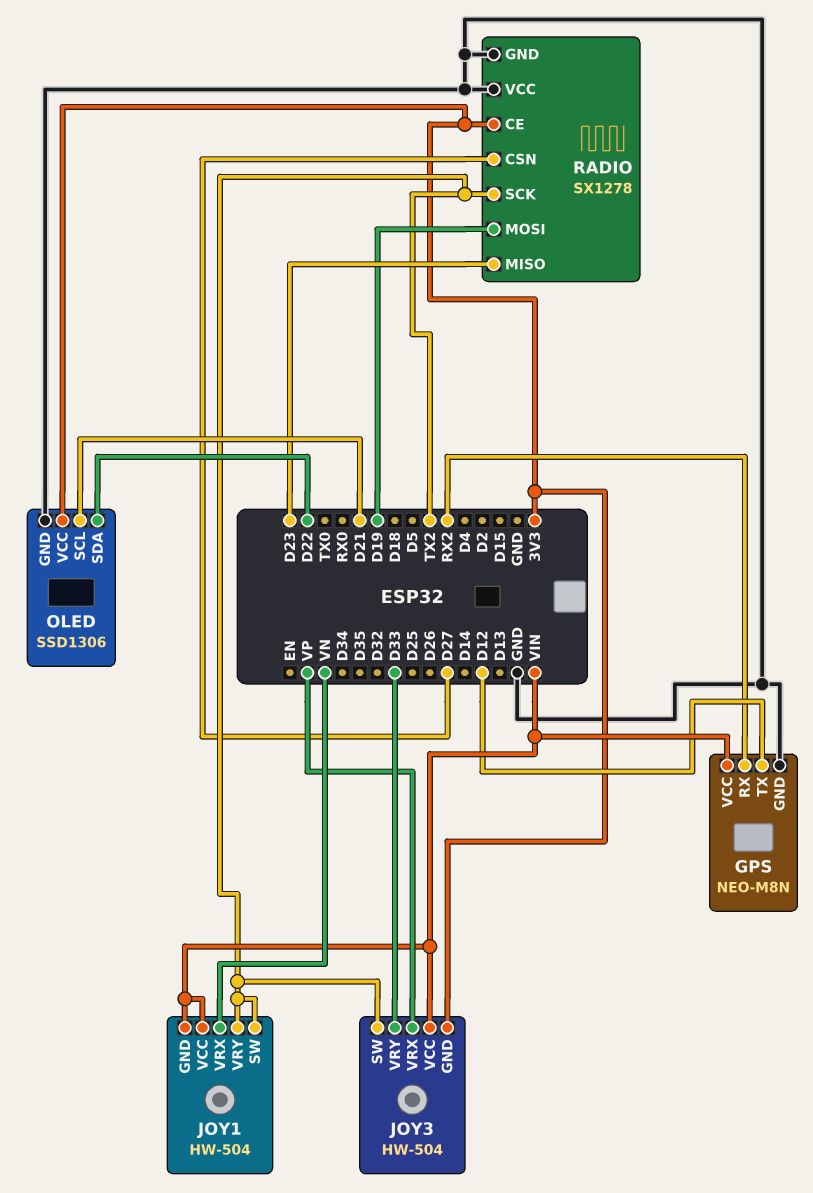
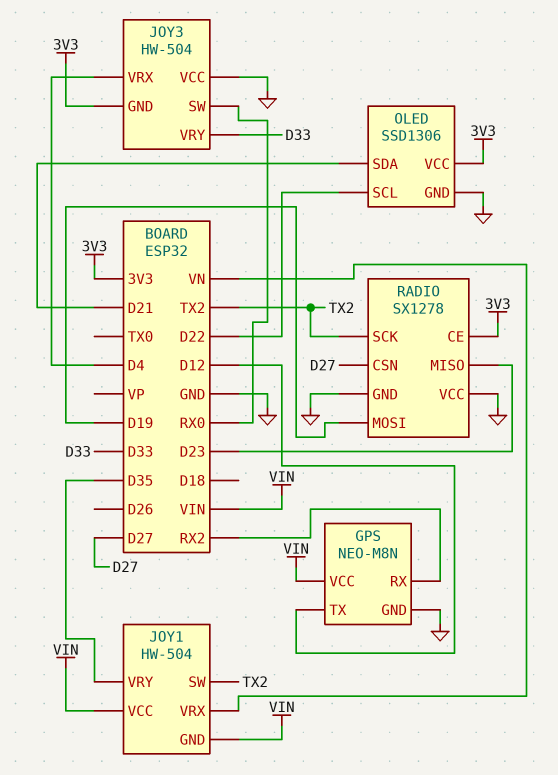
JOY1 pin VRY: TX2 -> D35
JOY3 pin SW: TX2 -> RX0
JOY3 pin VCC: VIN -> GND
JOY3 pin VRX: VP -> D4
OLED pin SCL: D21 -> D22
OLED pin SDA: D22 -> D21

